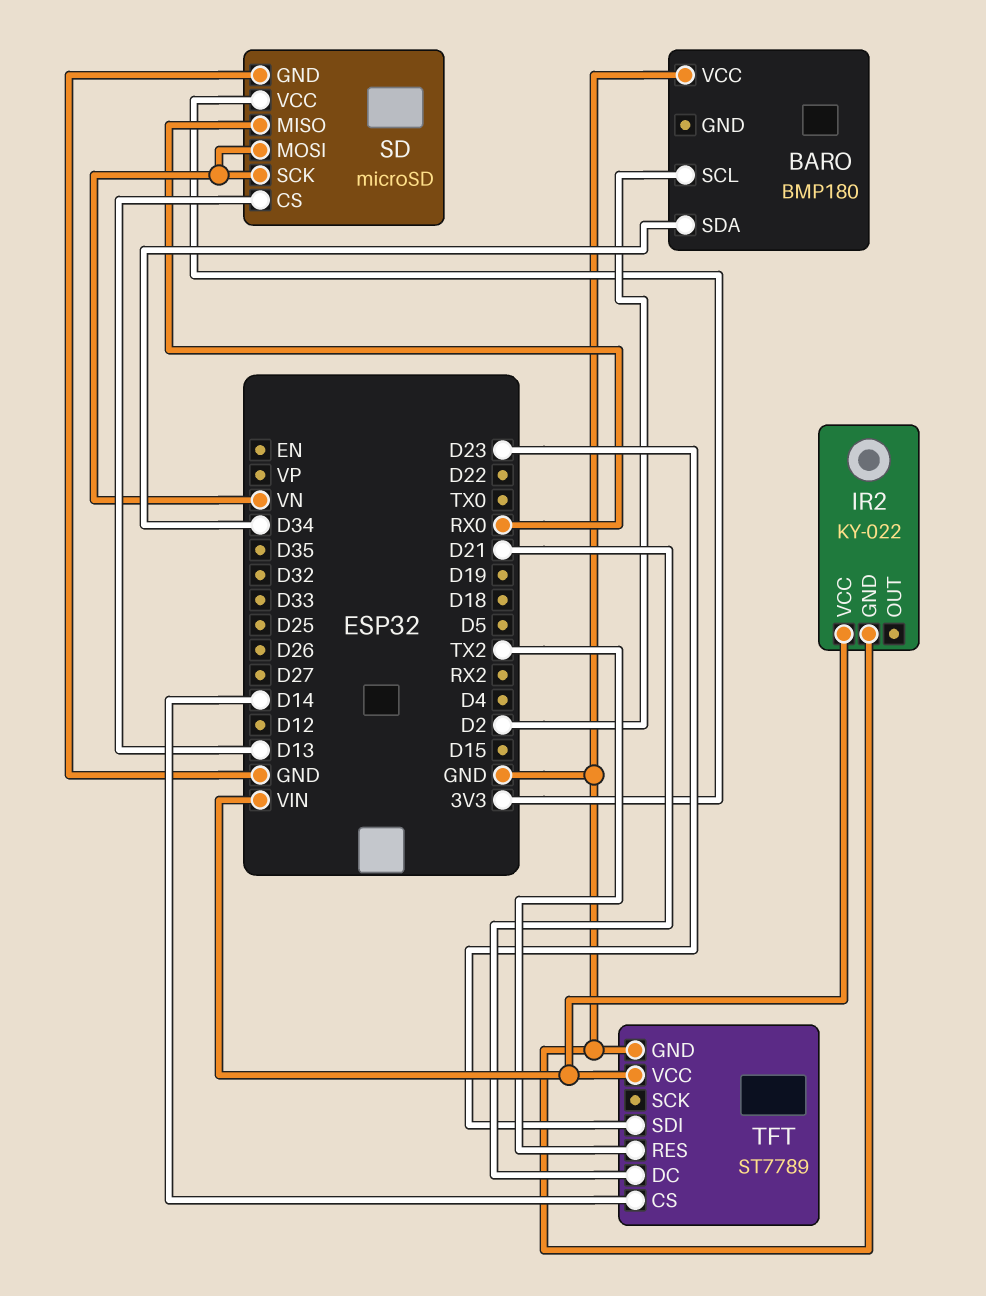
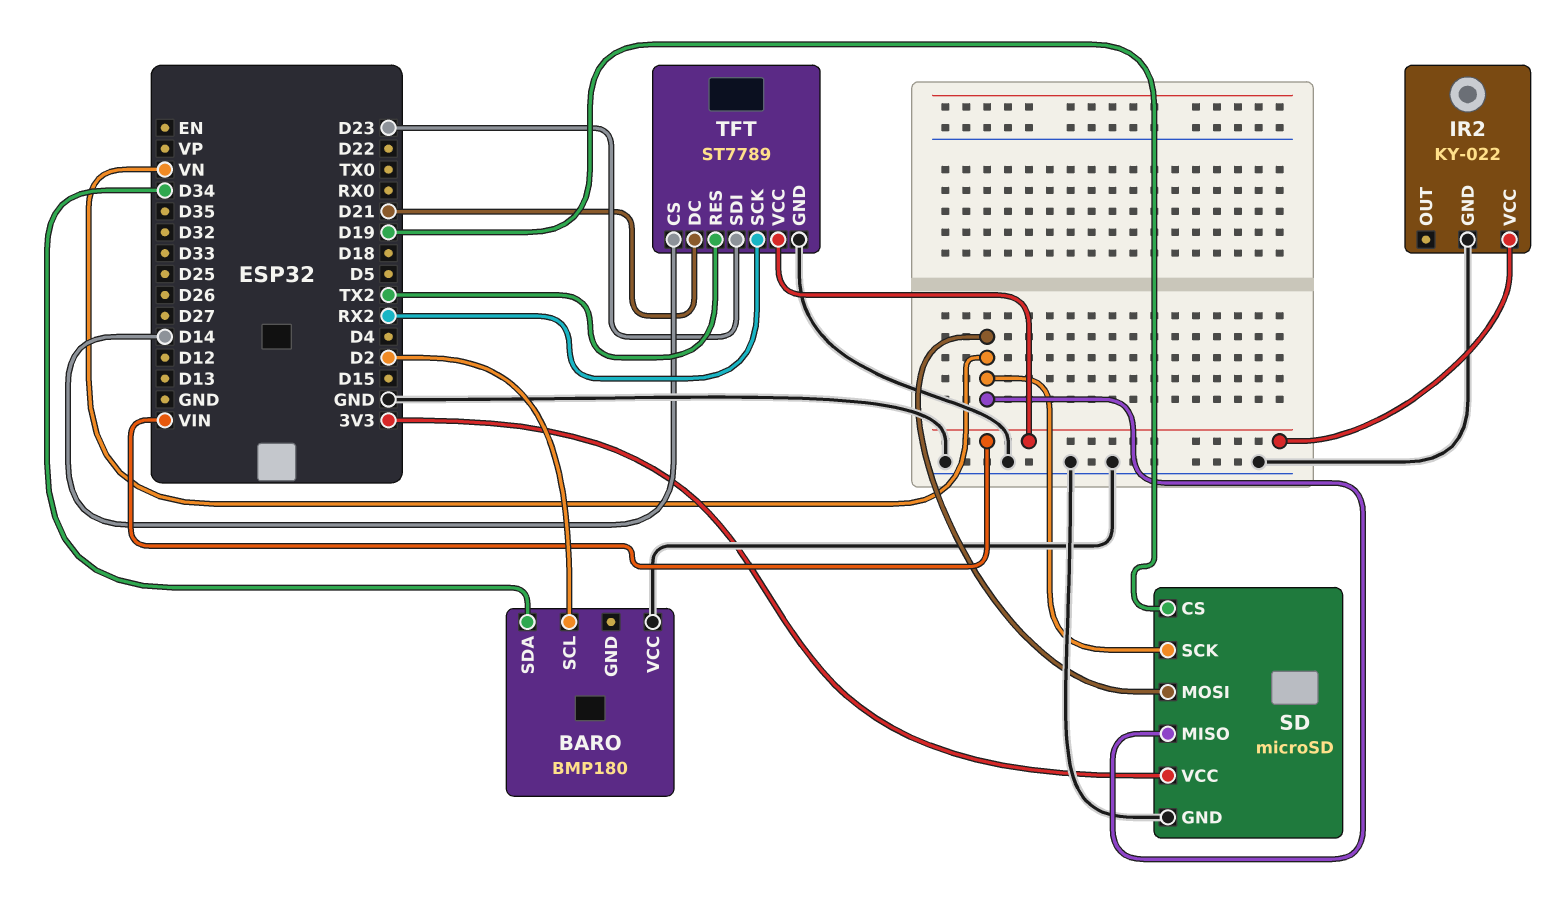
SD pin CS: D13 -> D19
SD pin MISO: RX0 -> VN
TFT pin SCK: none -> RX2

